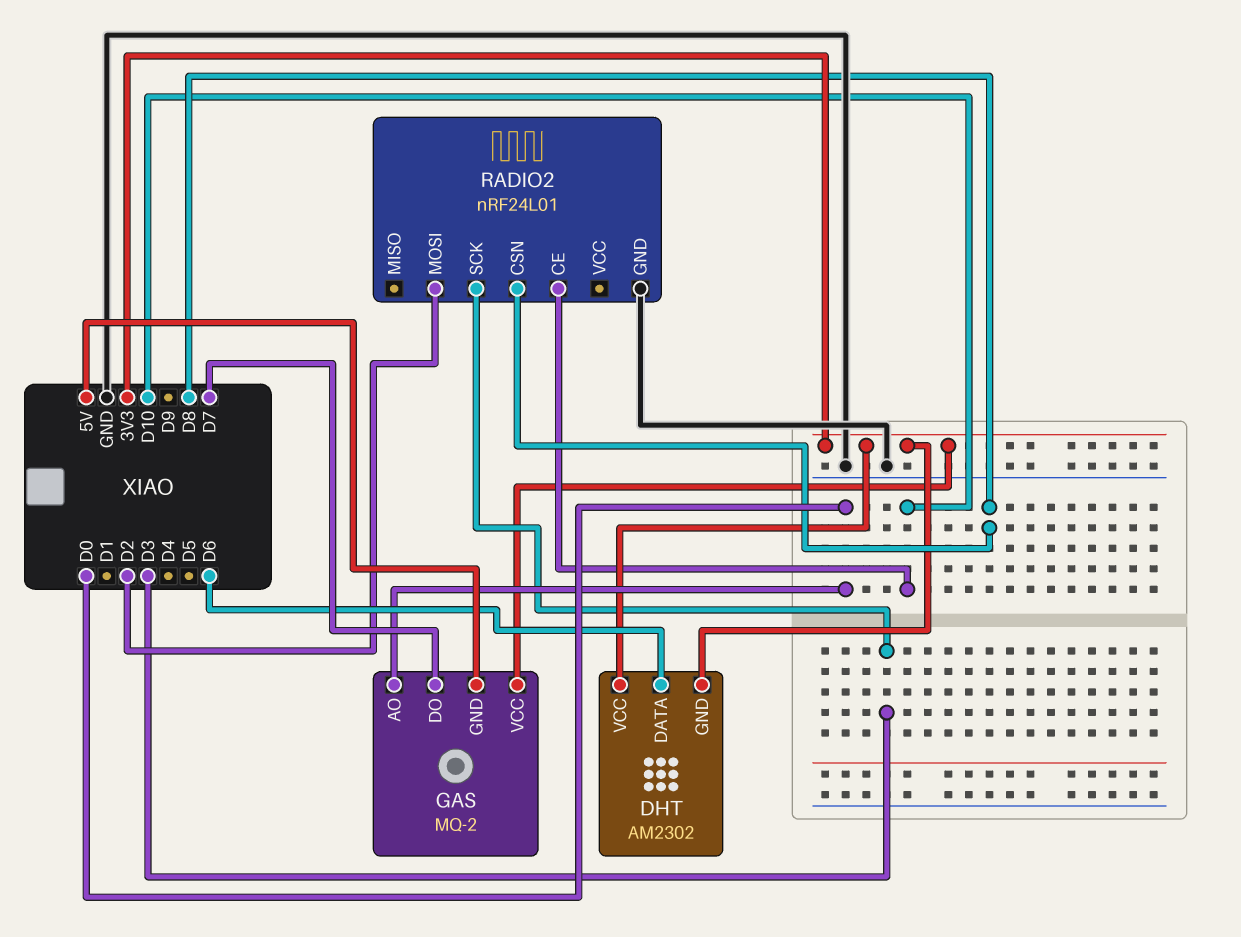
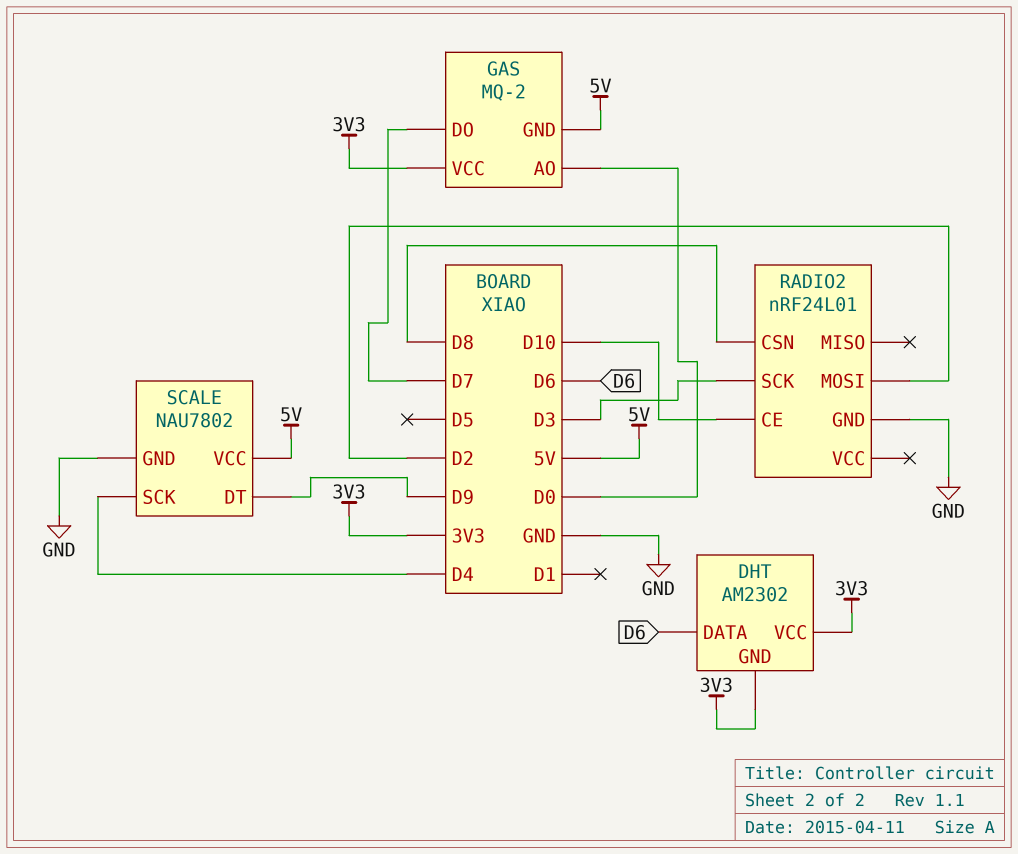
SCALE: none -> NAU7802
SCALE pin DT: none -> D9
SCALE pin GND: none -> GND
SCALE pin SCK: none -> D4
SCALE pin VCC: none -> 5V

